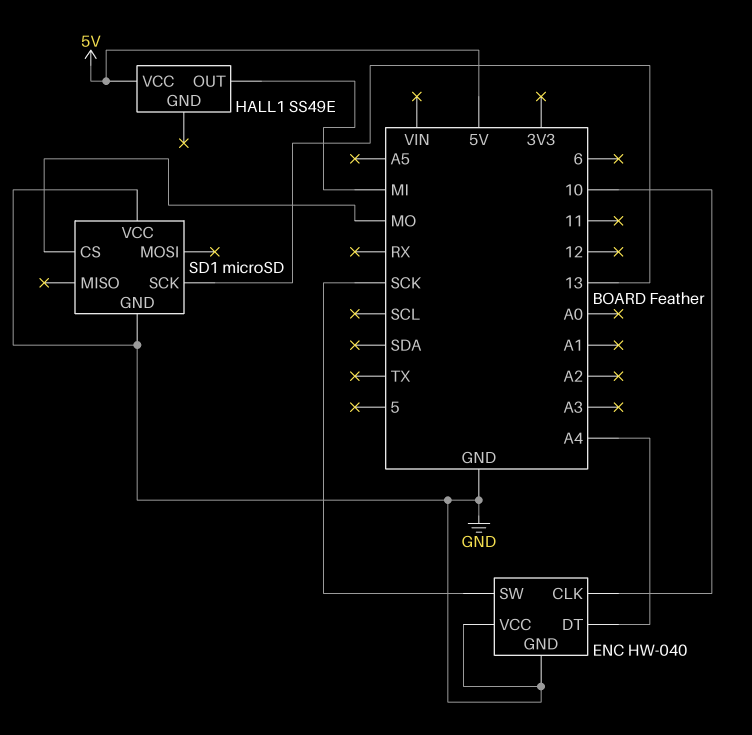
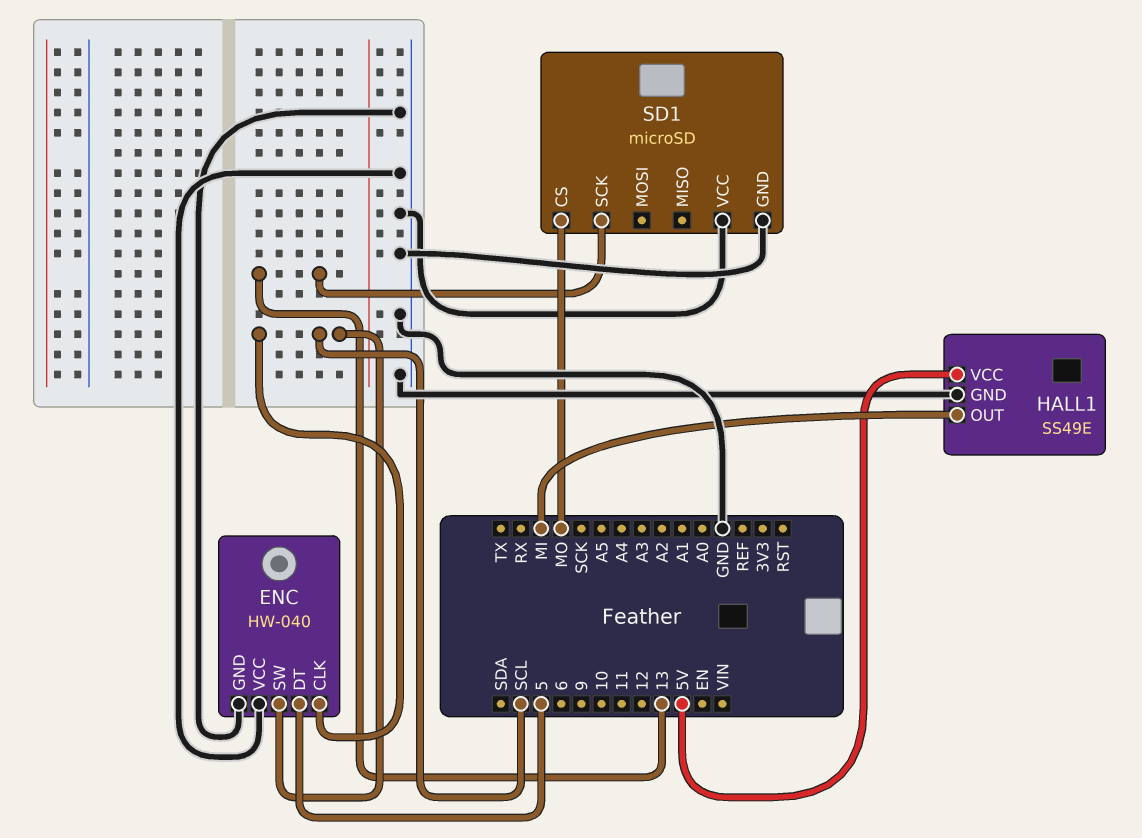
ENC pin CLK: 10 -> SCL
ENC pin DT: A4 -> 5
ENC pin SW: SCK -> SCL
HALL1 pin GND: none -> GND

